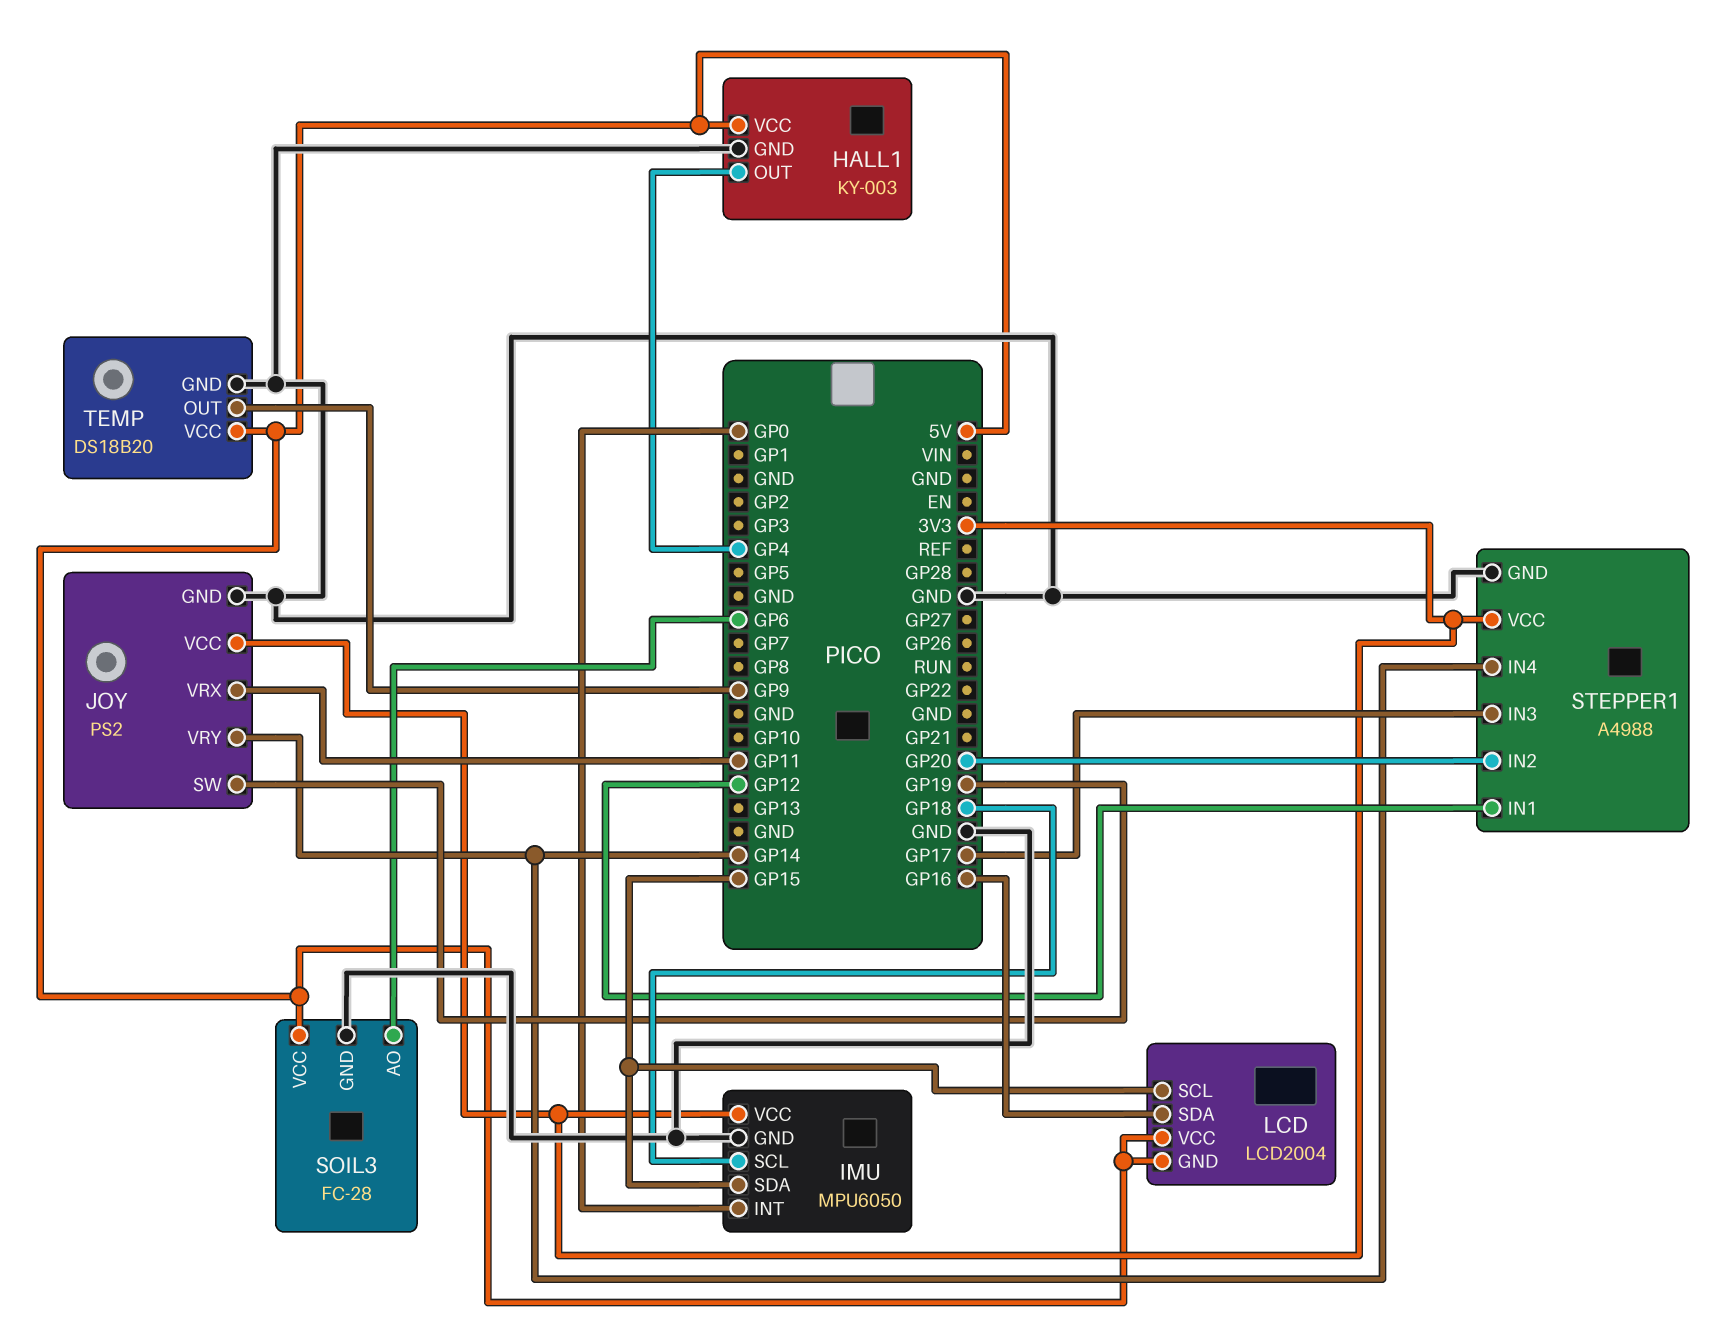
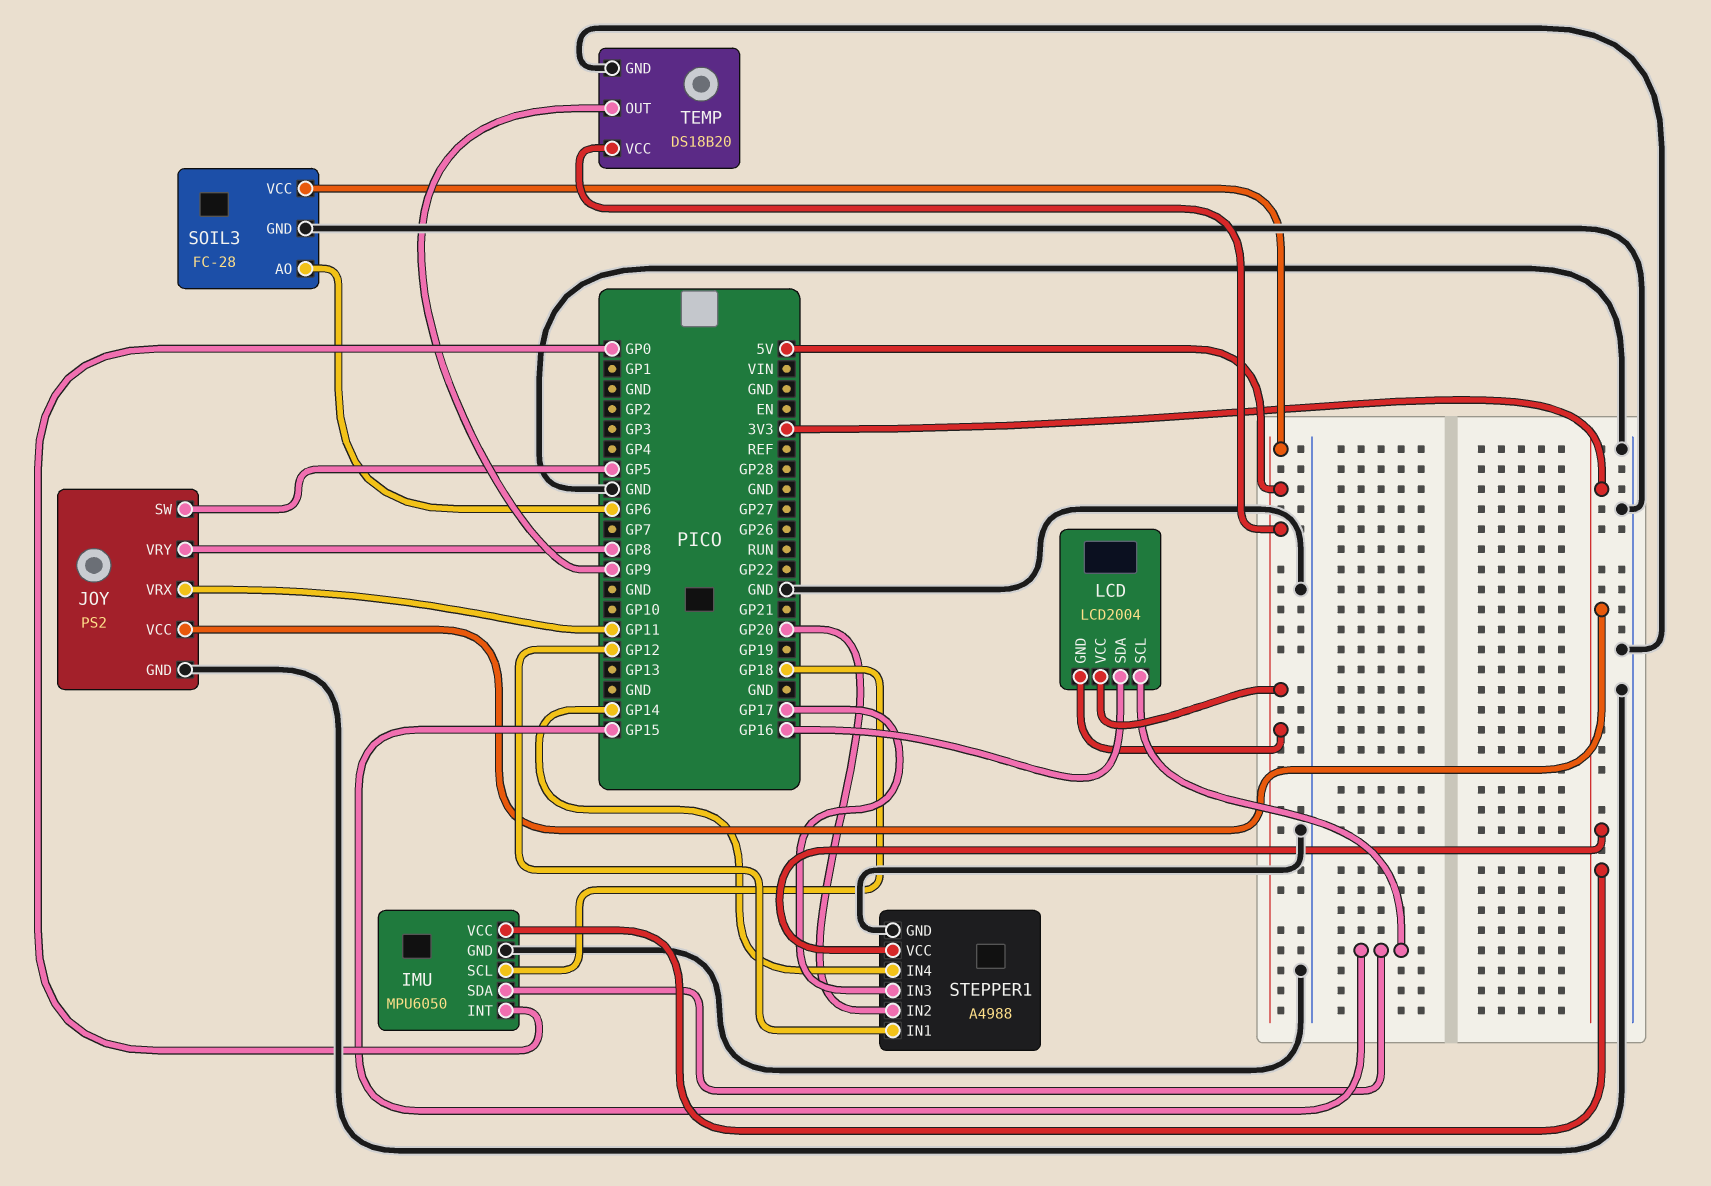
HALL1: KY-003 -> none
HALL1 pin GND: GND -> none
HALL1 pin OUT: GP4 -> none
HALL1 pin VCC: 5V -> none
JOY pin SW: GP19 -> GP5
JOY pin VRY: GP14 -> GP8

